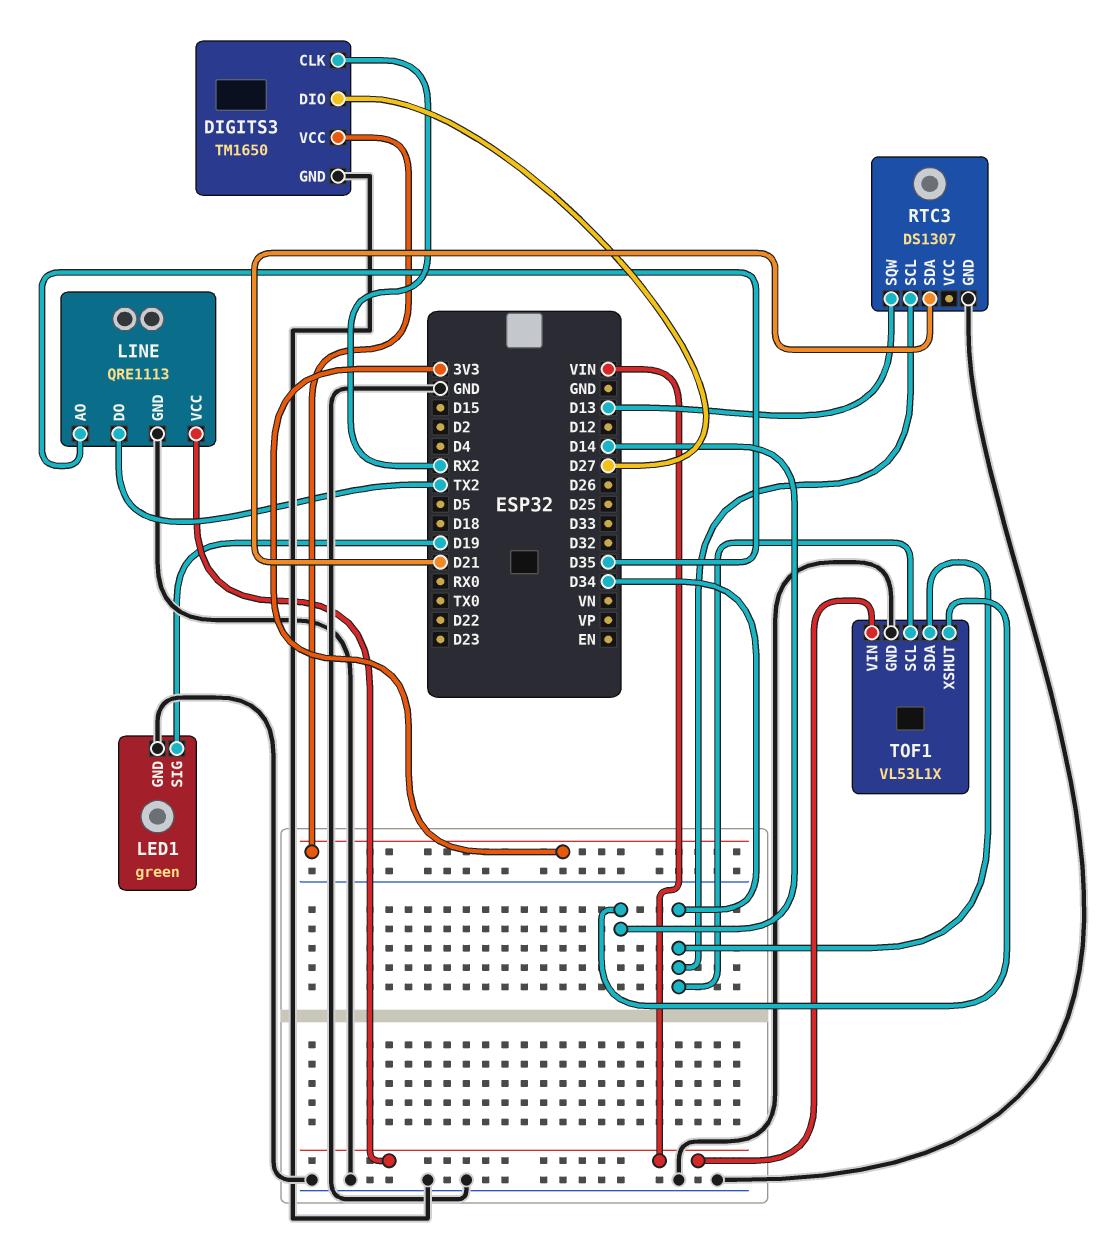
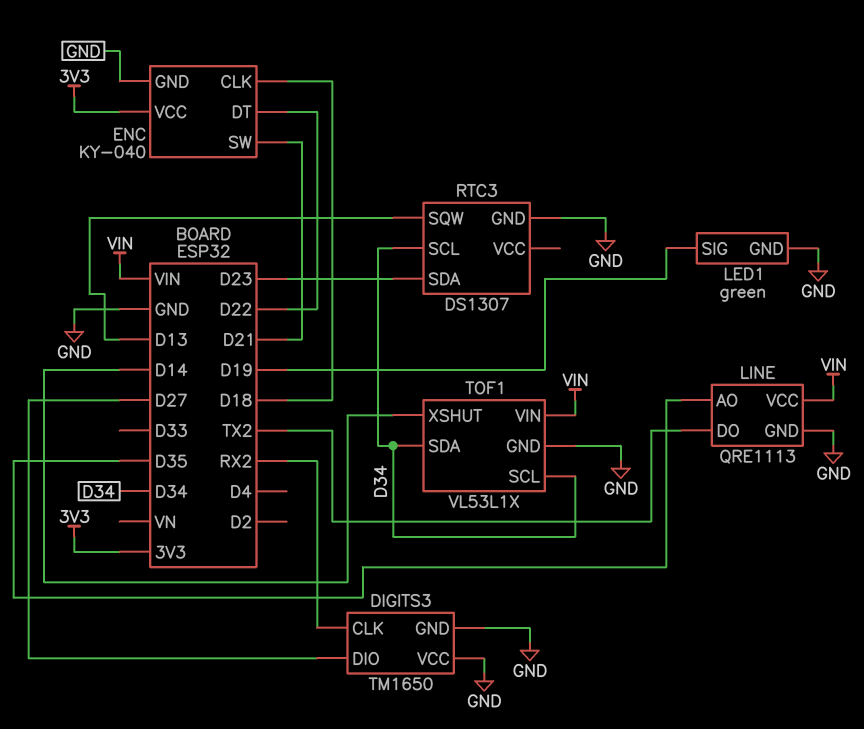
DIGITS3 pin VCC: 3V3 -> GND
ENC: none -> KY-040
ENC pin CLK: none -> D18
ENC pin DT: none -> D22
ENC pin GND: none -> GND
ENC pin SW: none -> D21
ENC pin VCC: none -> 3V3
RTC3 pin SDA: D21 -> D23

